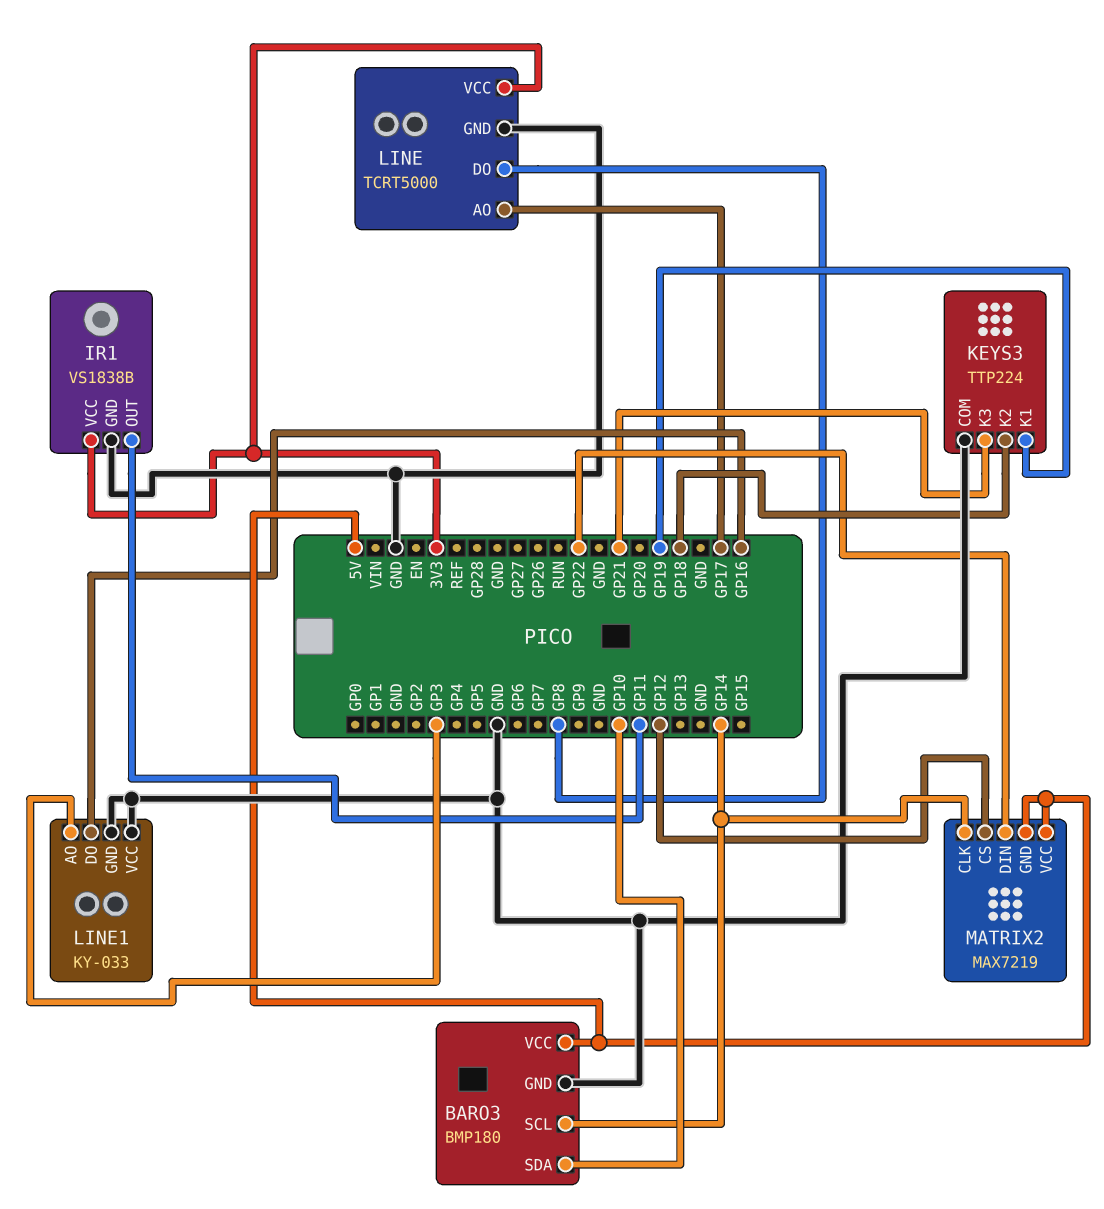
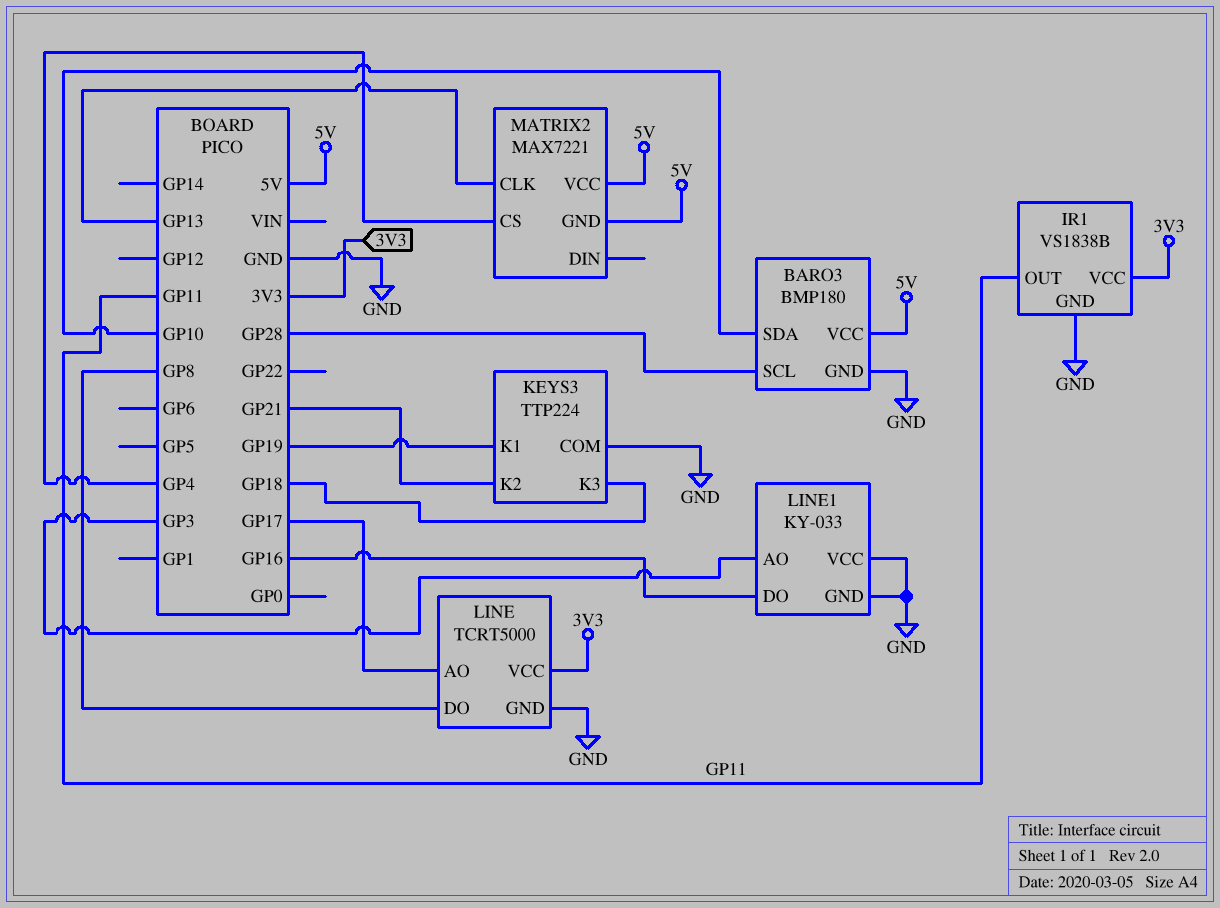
BARO3 pin SCL: GP14 -> GP28
KEYS3 pin K2: GP18 -> GP21
KEYS3 pin K3: GP21 -> GP18
MATRIX2: MAX7219 -> MAX7221
MATRIX2 pin CLK: GP14 -> GP13
MATRIX2 pin CS: GP12 -> GP4
MATRIX2 pin DIN: GP22 -> none

